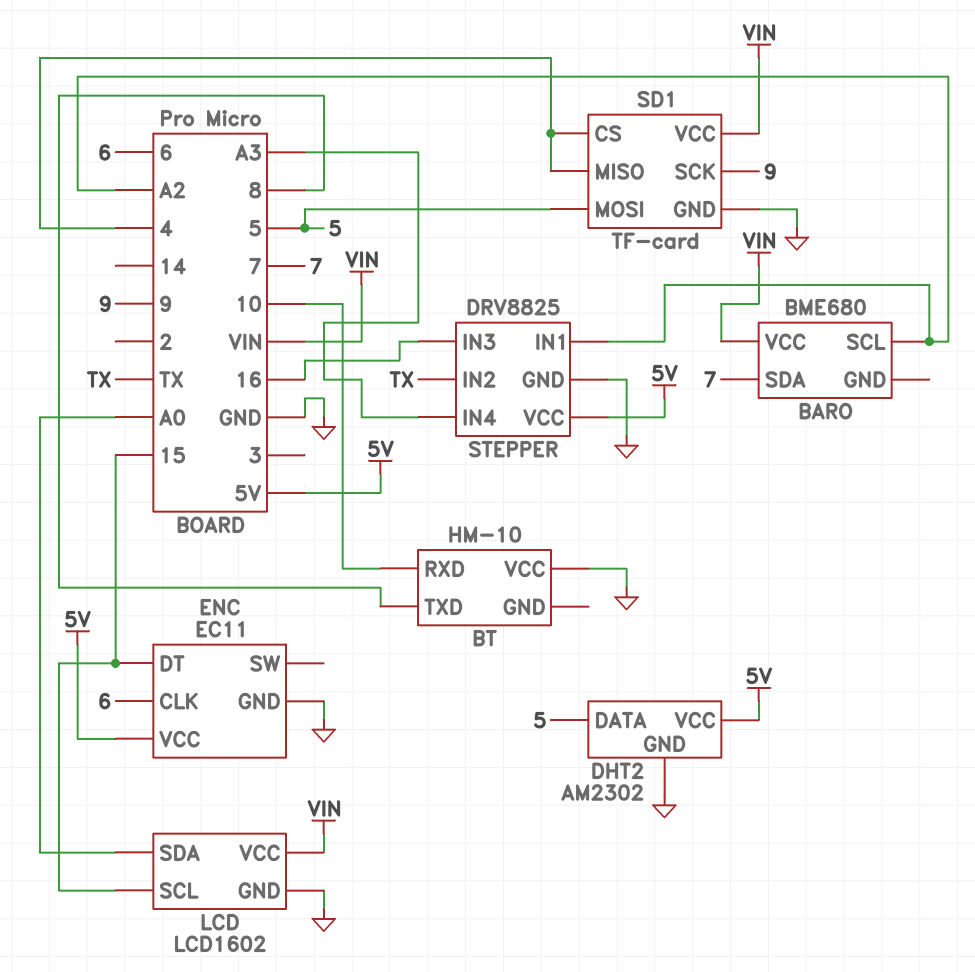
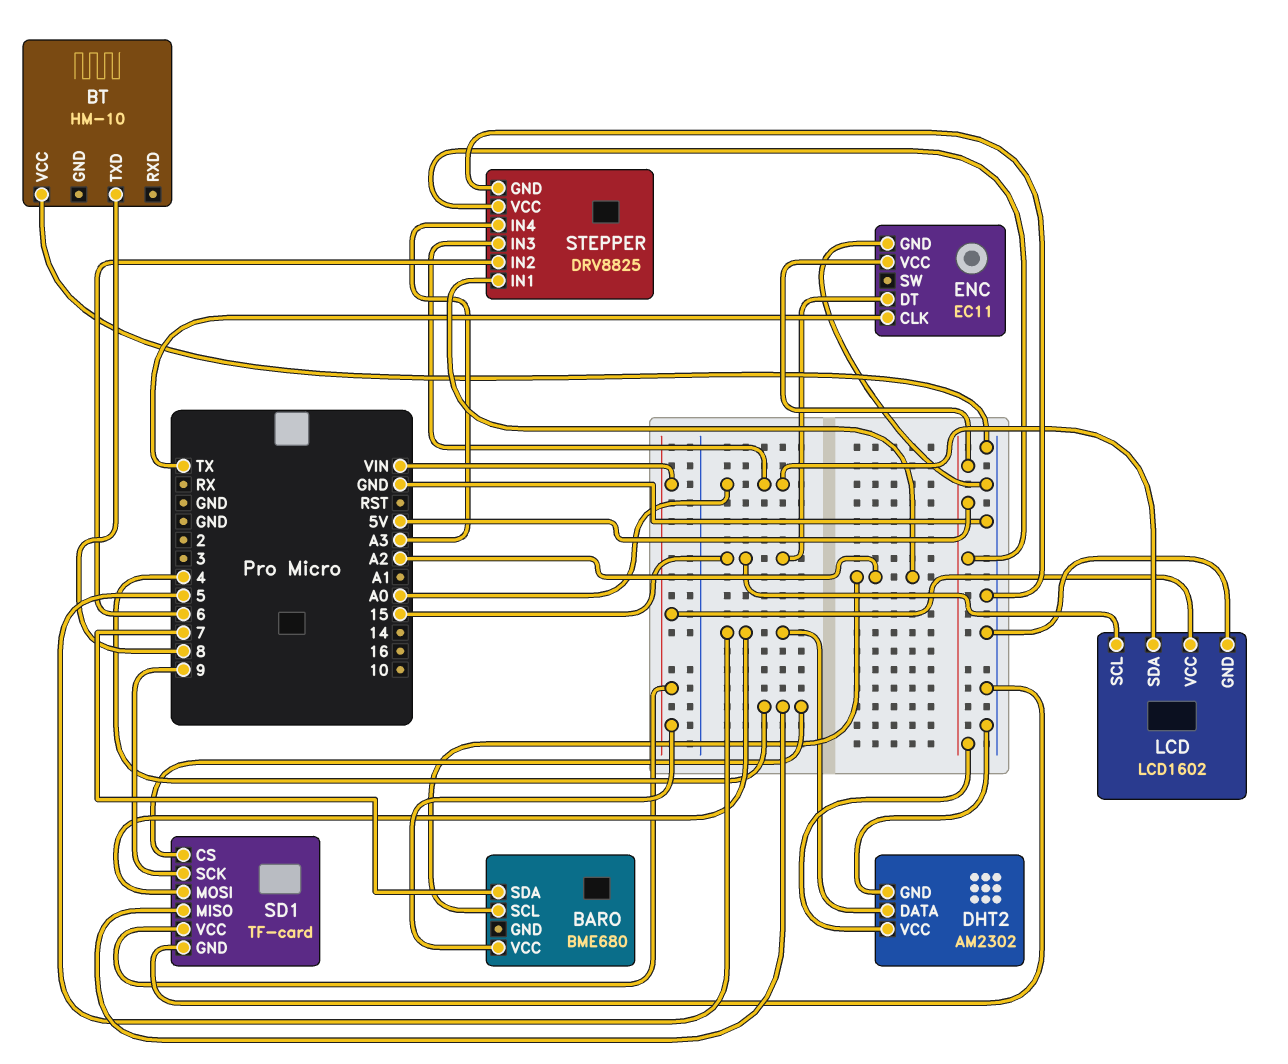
BT pin RXD: 10 -> none
ENC pin CLK: 6 -> TX
STEPPER pin IN2: TX -> 6
STEPPER pin IN3: 16 -> A0

